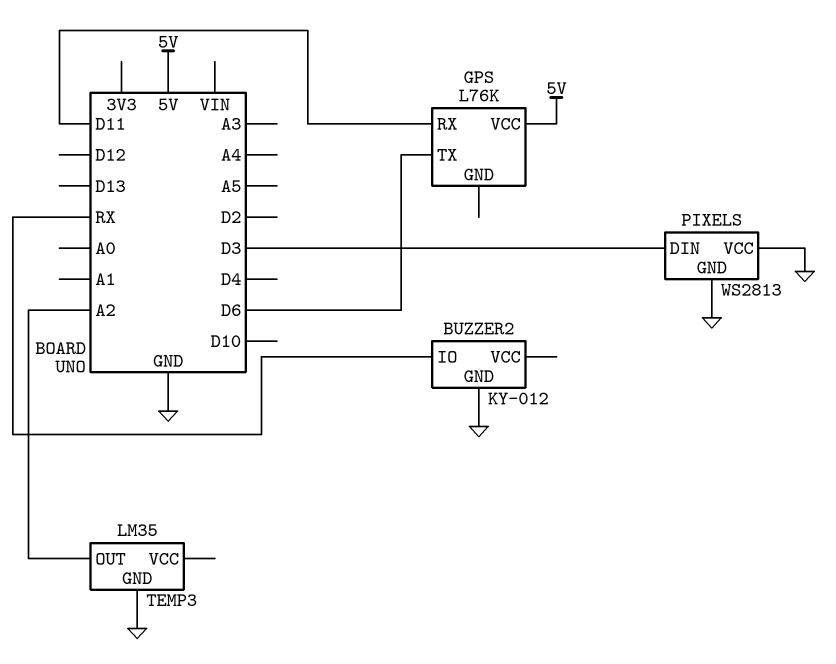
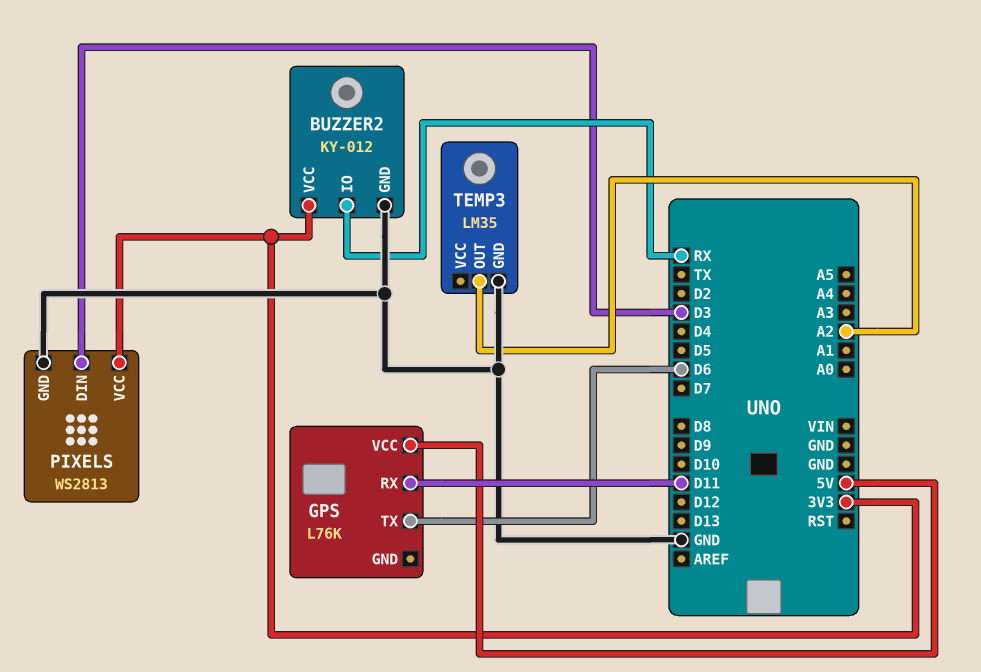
BUZZER2 pin VCC: none -> 3V3
PIXELS pin VCC: GND -> 3V3

